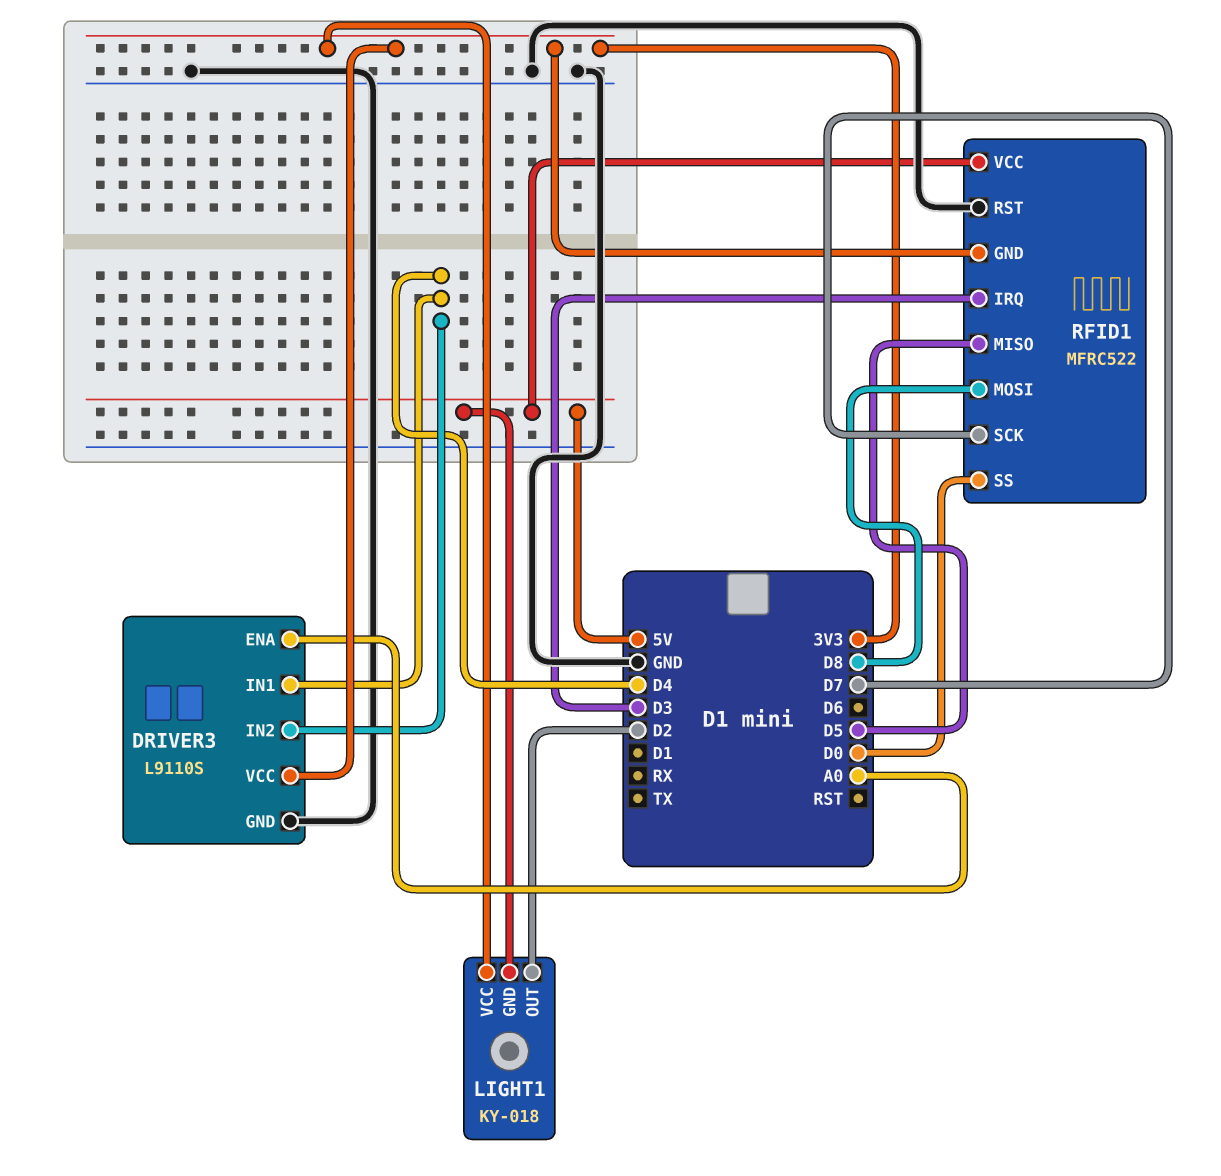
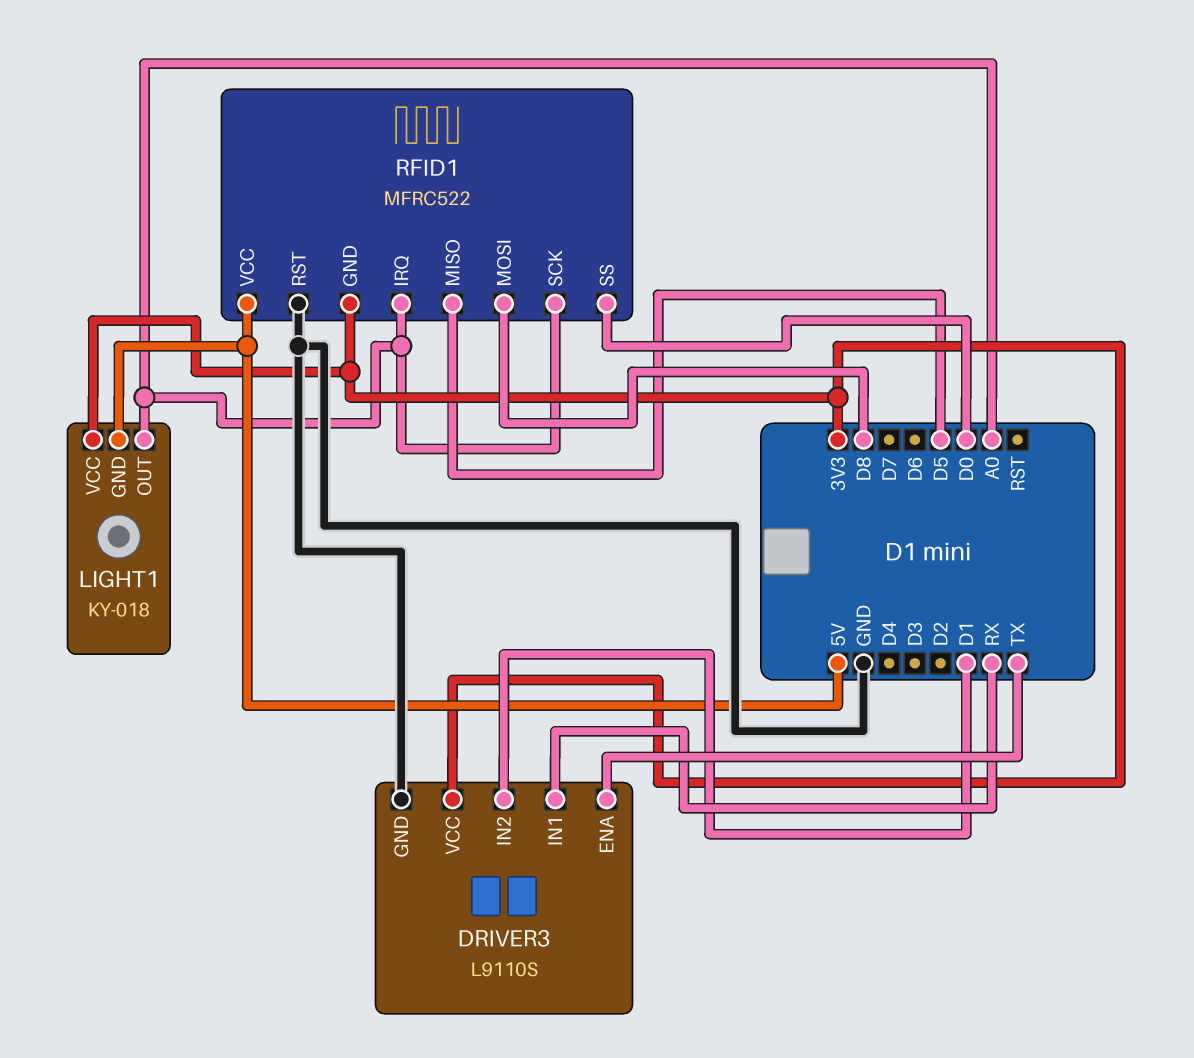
DRIVER3 pin ENA: A0 -> TX
DRIVER3 pin IN1: D4 -> RX
DRIVER3 pin IN2: D4 -> D1
LIGHT1 pin OUT: D2 -> A0
RFID1 pin IRQ: D3 -> A0
RFID1 pin SCK: D7 -> A0

